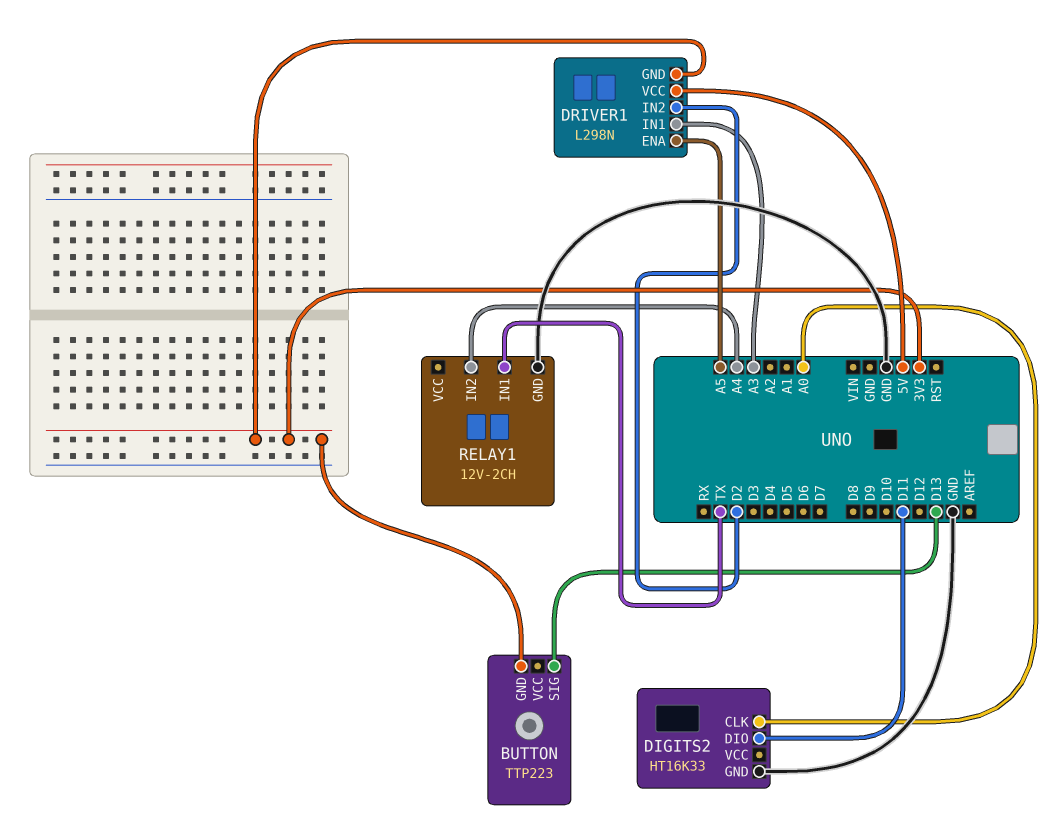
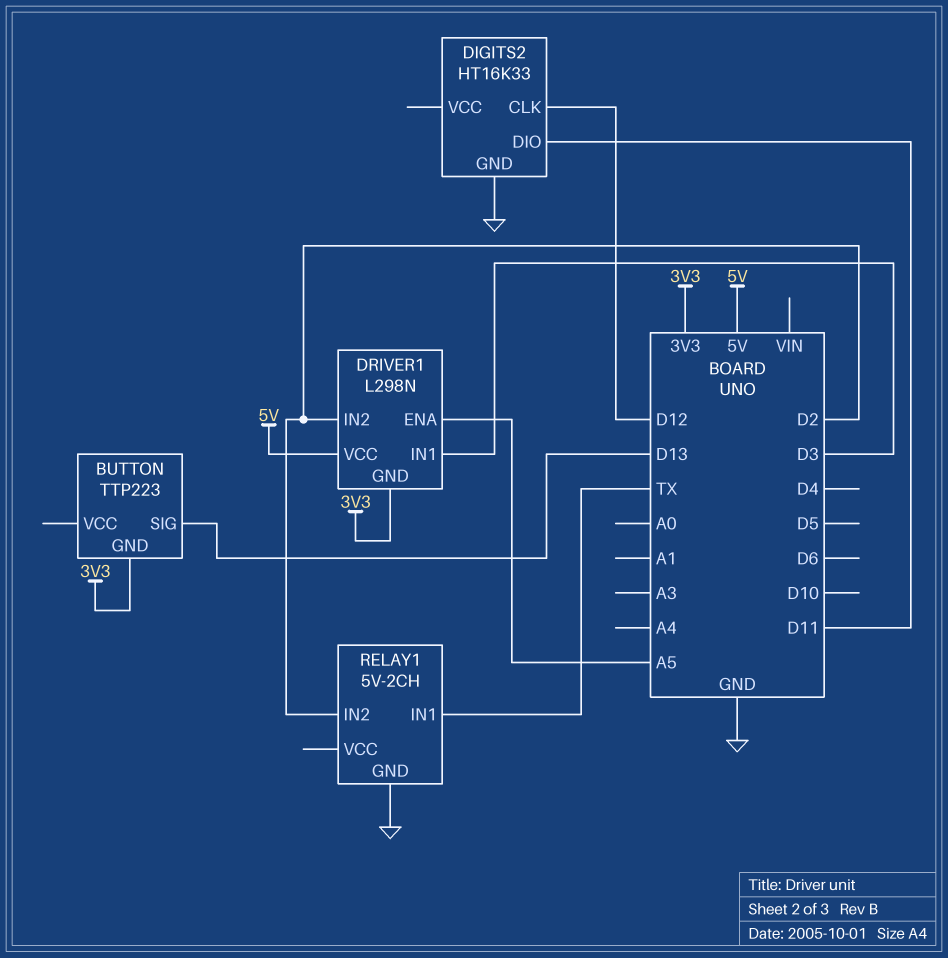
DIGITS2 pin CLK: A0 -> D12
DRIVER1 pin IN1: A3 -> D3
RELAY1: 12V-2CH -> 5V-2CH
RELAY1 pin IN2: A4 -> D2

